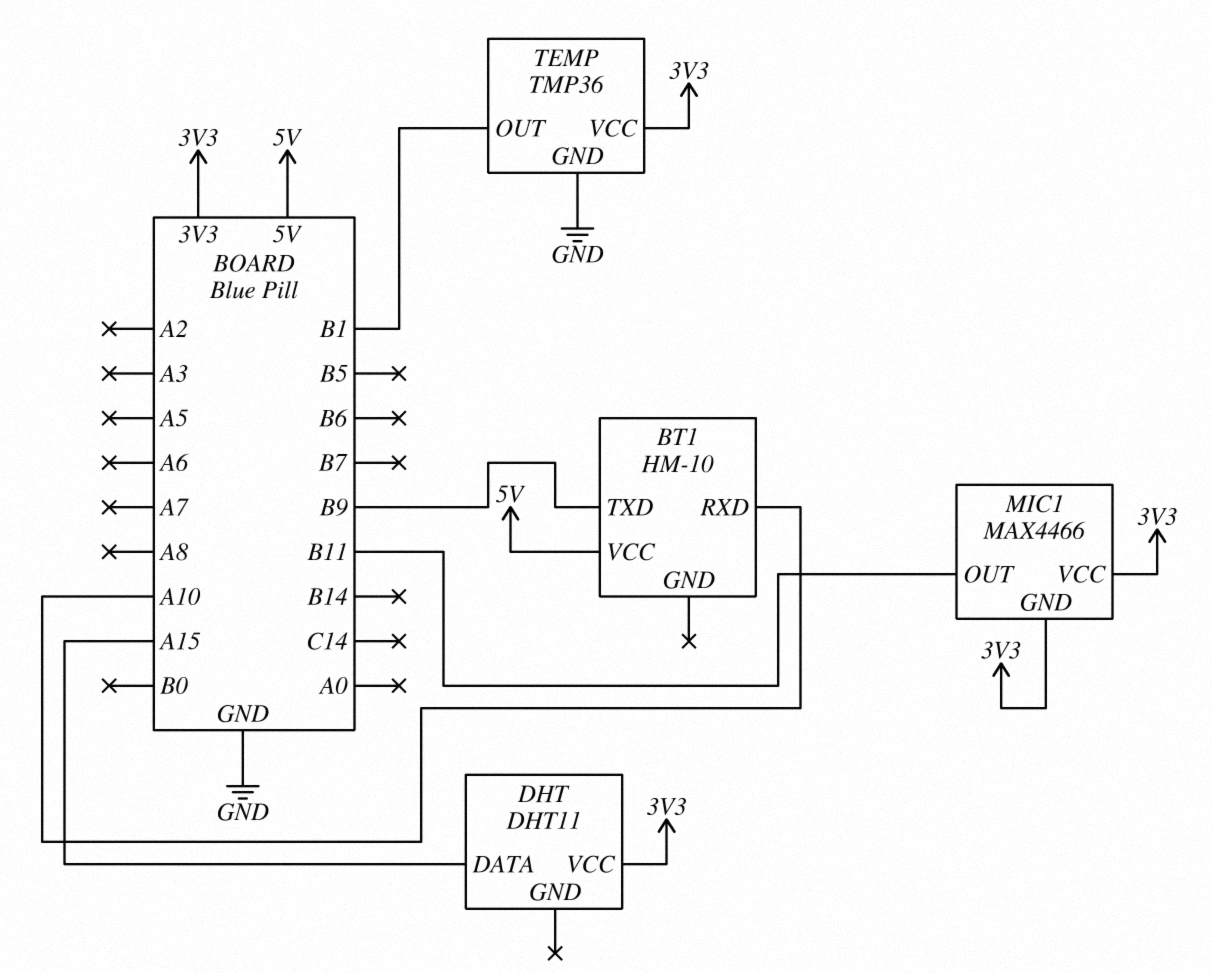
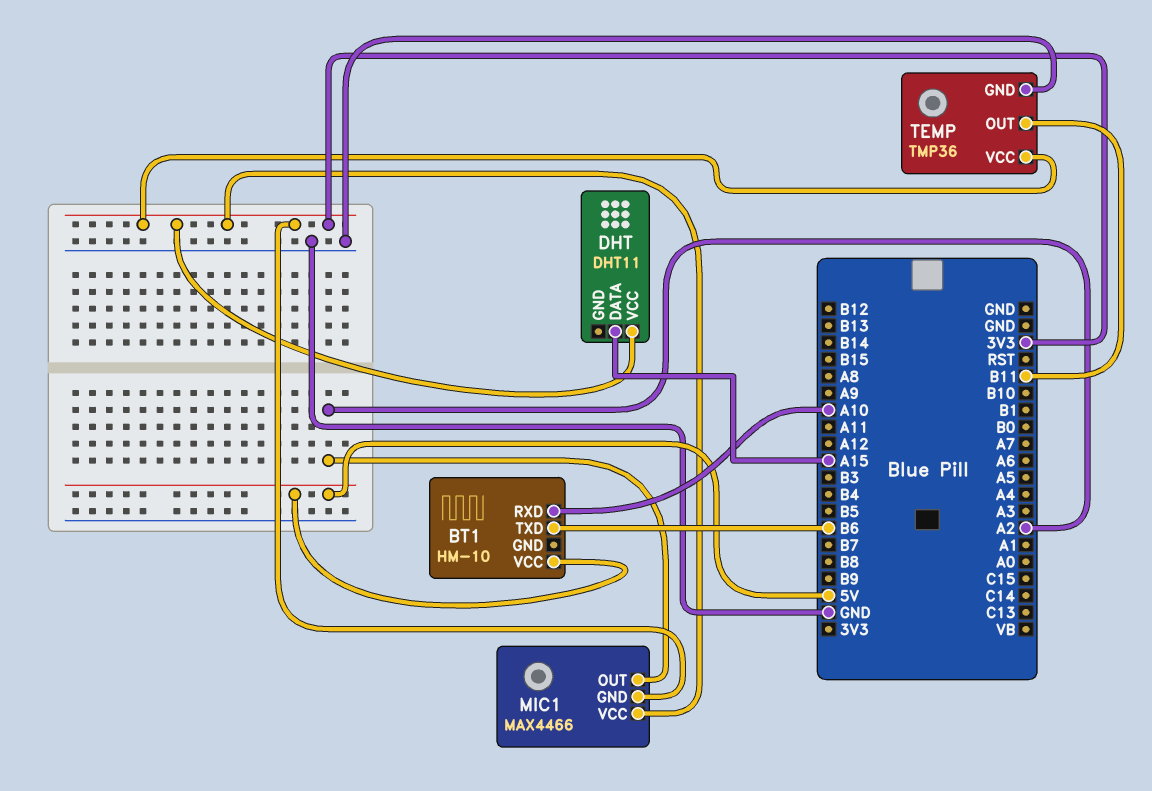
BT1 pin TXD: B9 -> B6
MIC1 pin OUT: B11 -> A2
TEMP pin OUT: B1 -> B11

